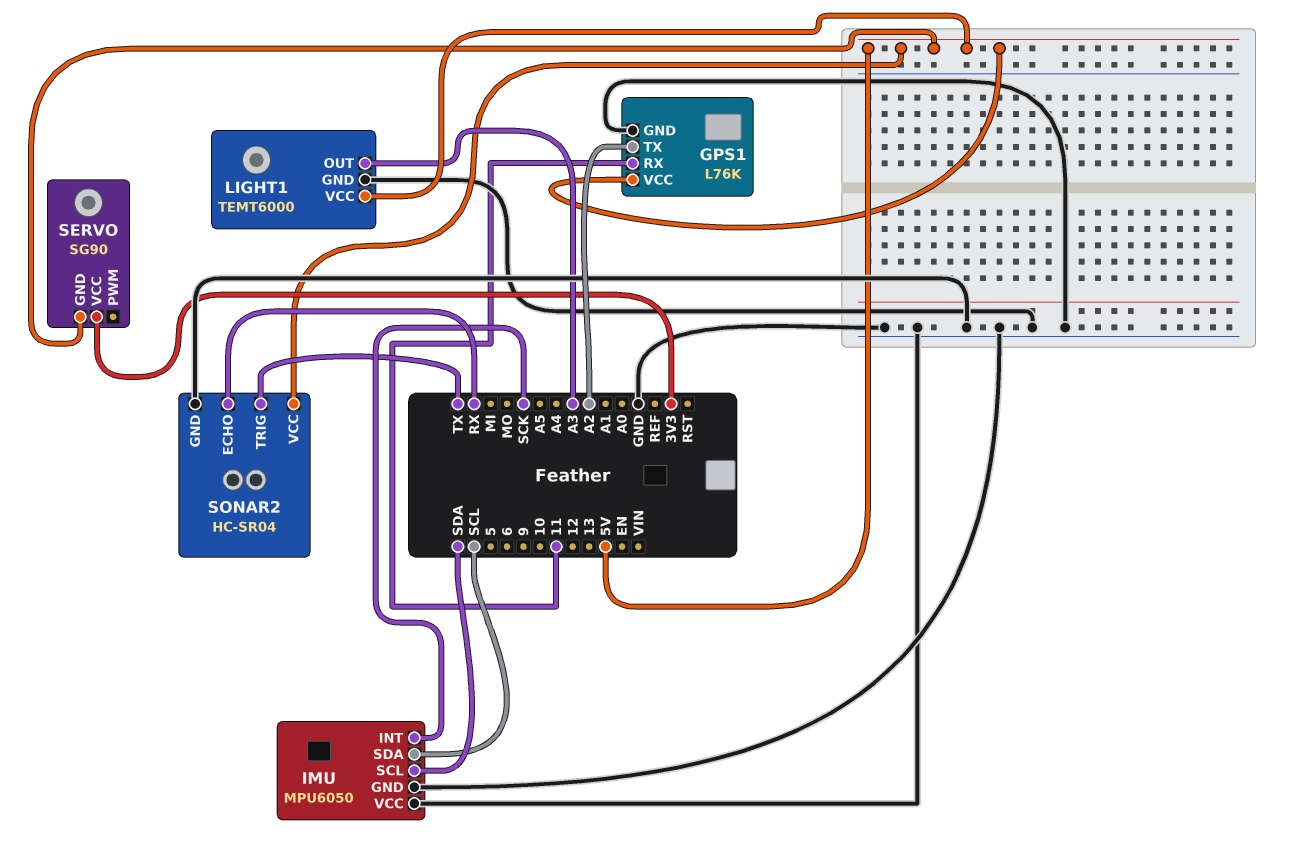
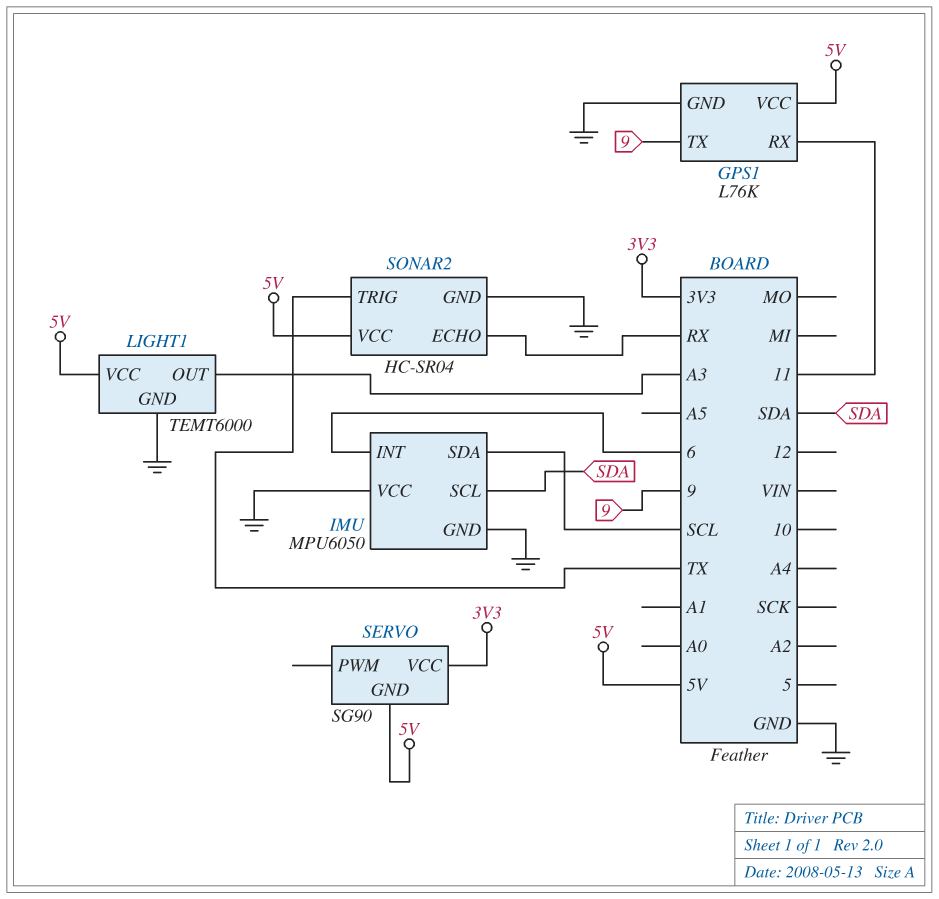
GPS1 pin TX: A2 -> 9
IMU pin INT: SCK -> 6

